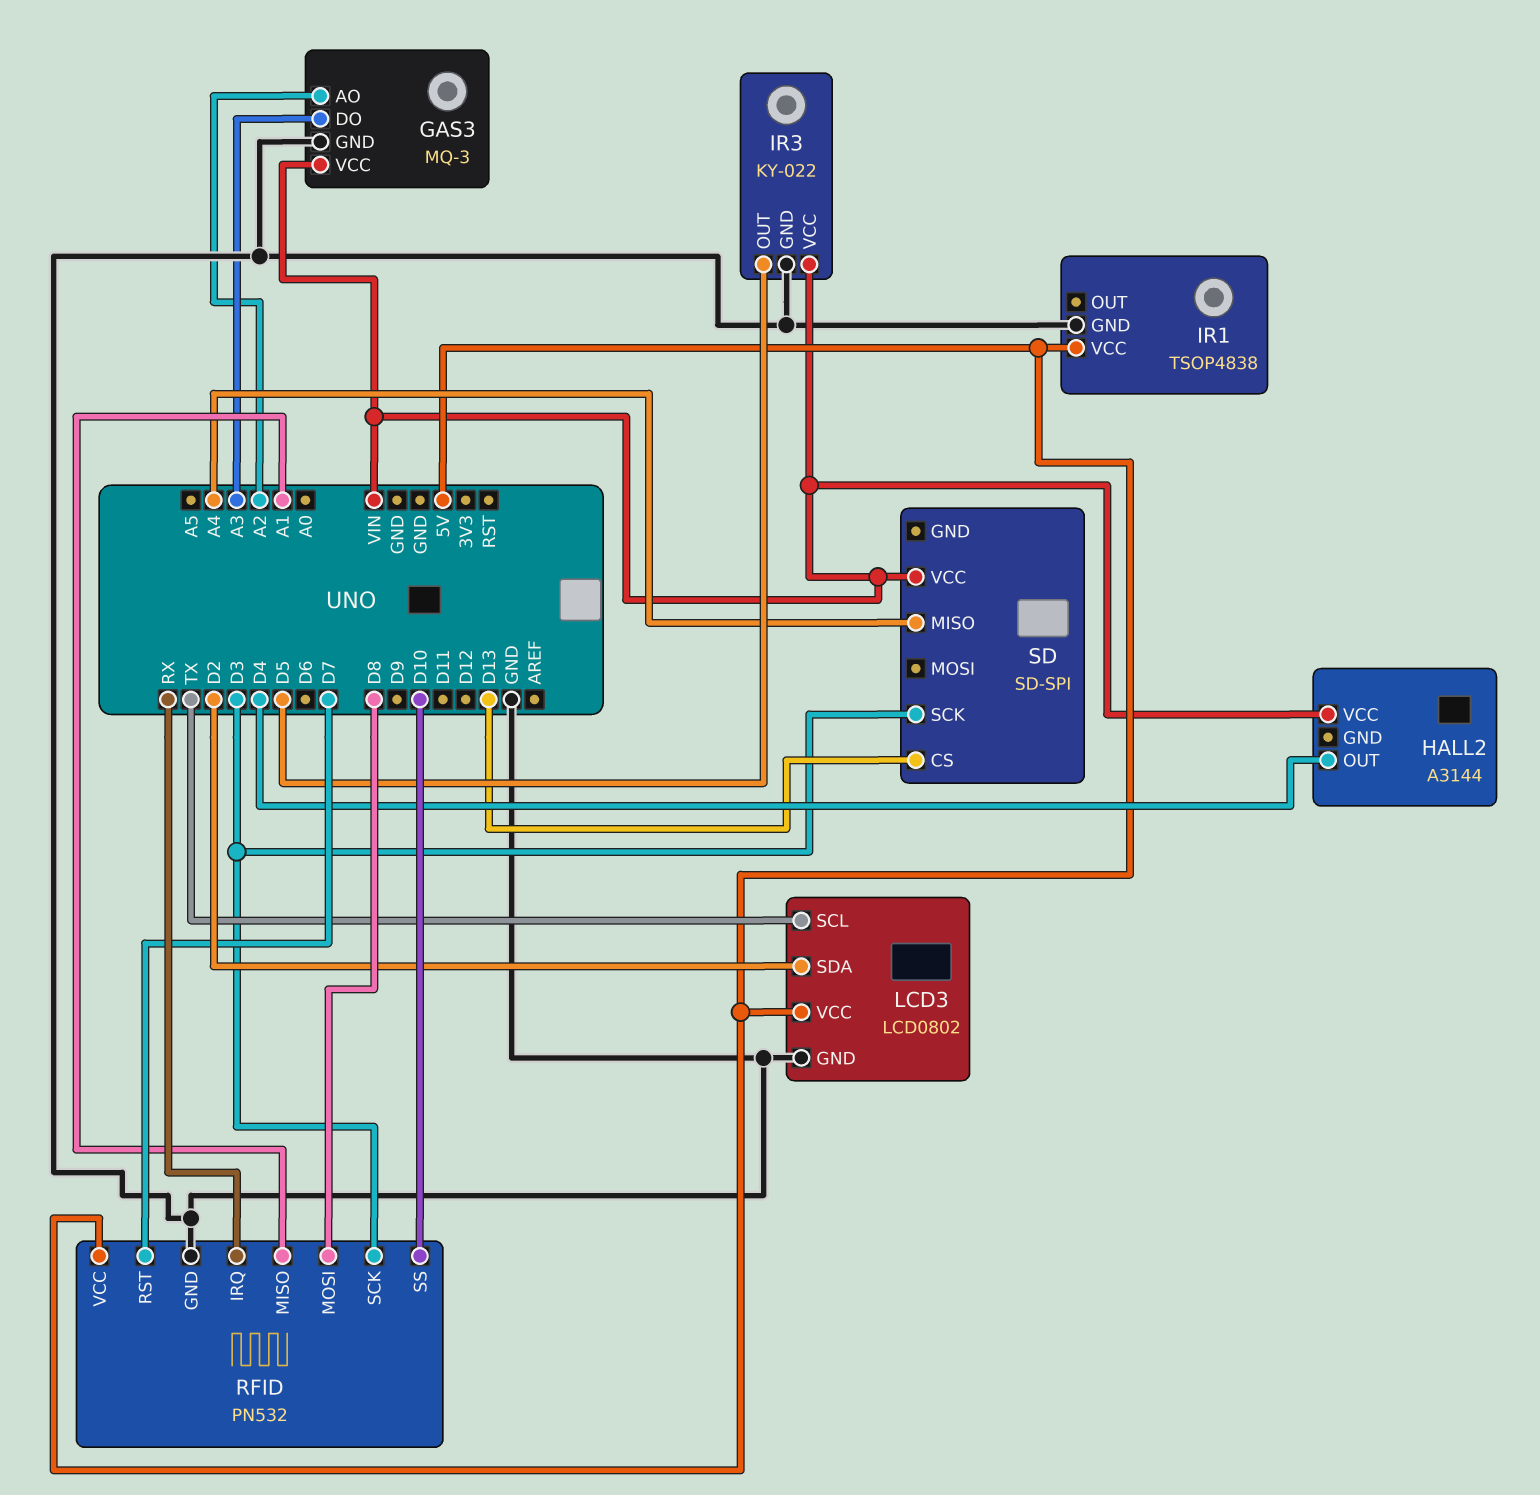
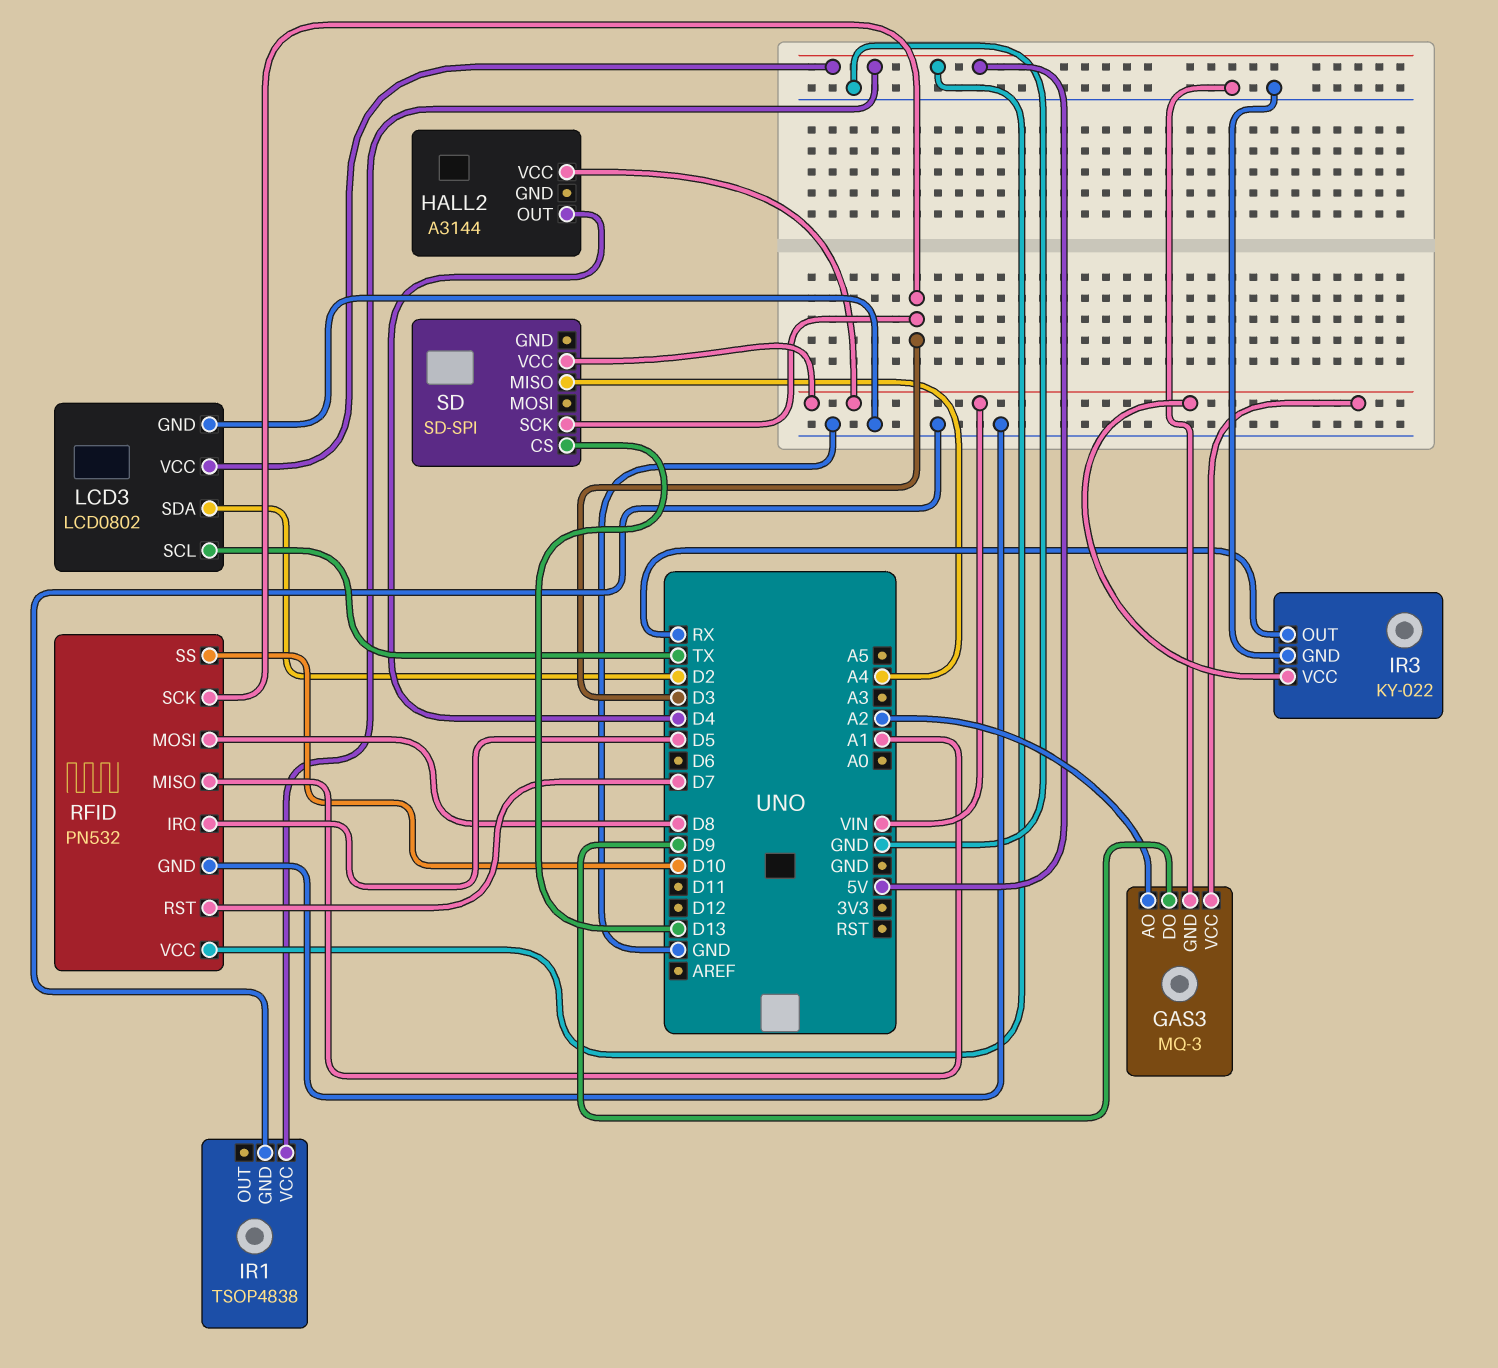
GAS3 pin DO: A3 -> D9
IR3 pin OUT: D5 -> RX
RFID pin IRQ: RX -> D5

